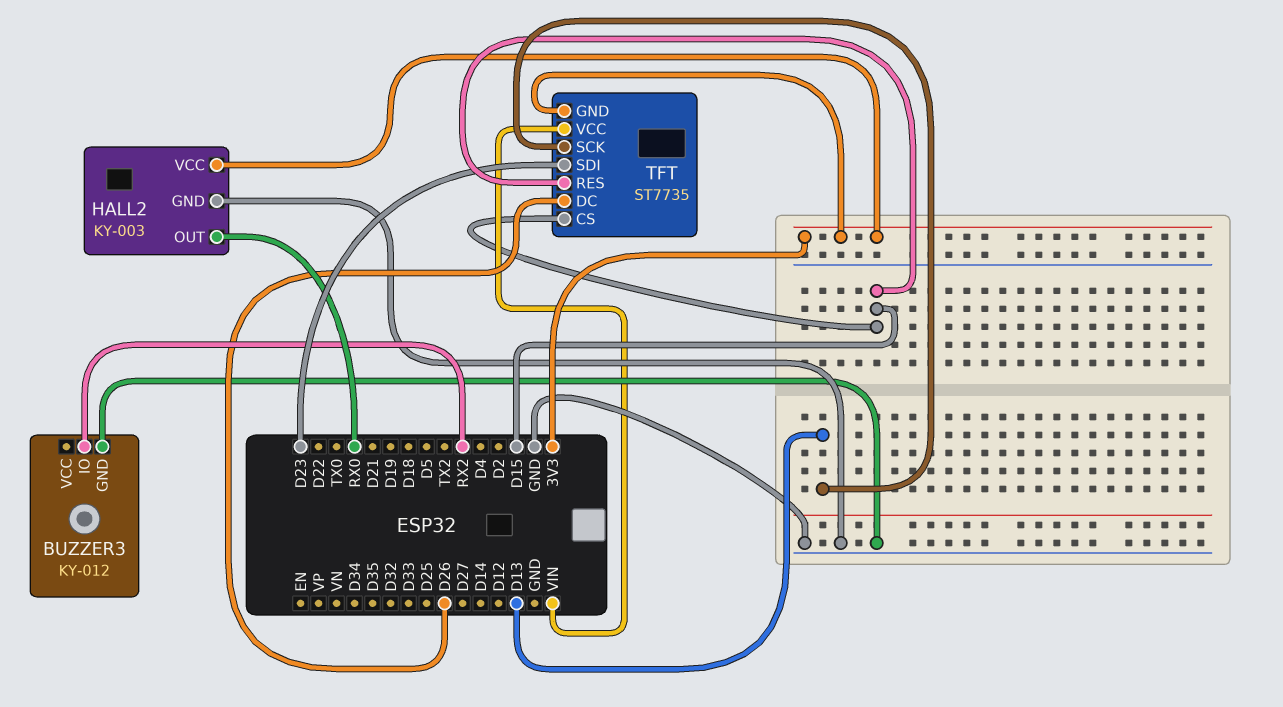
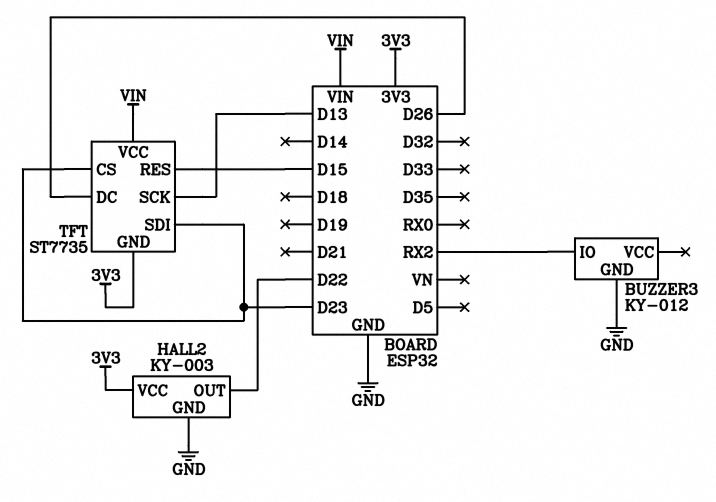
HALL2 pin OUT: RX0 -> D22
TFT pin CS: D15 -> D23

